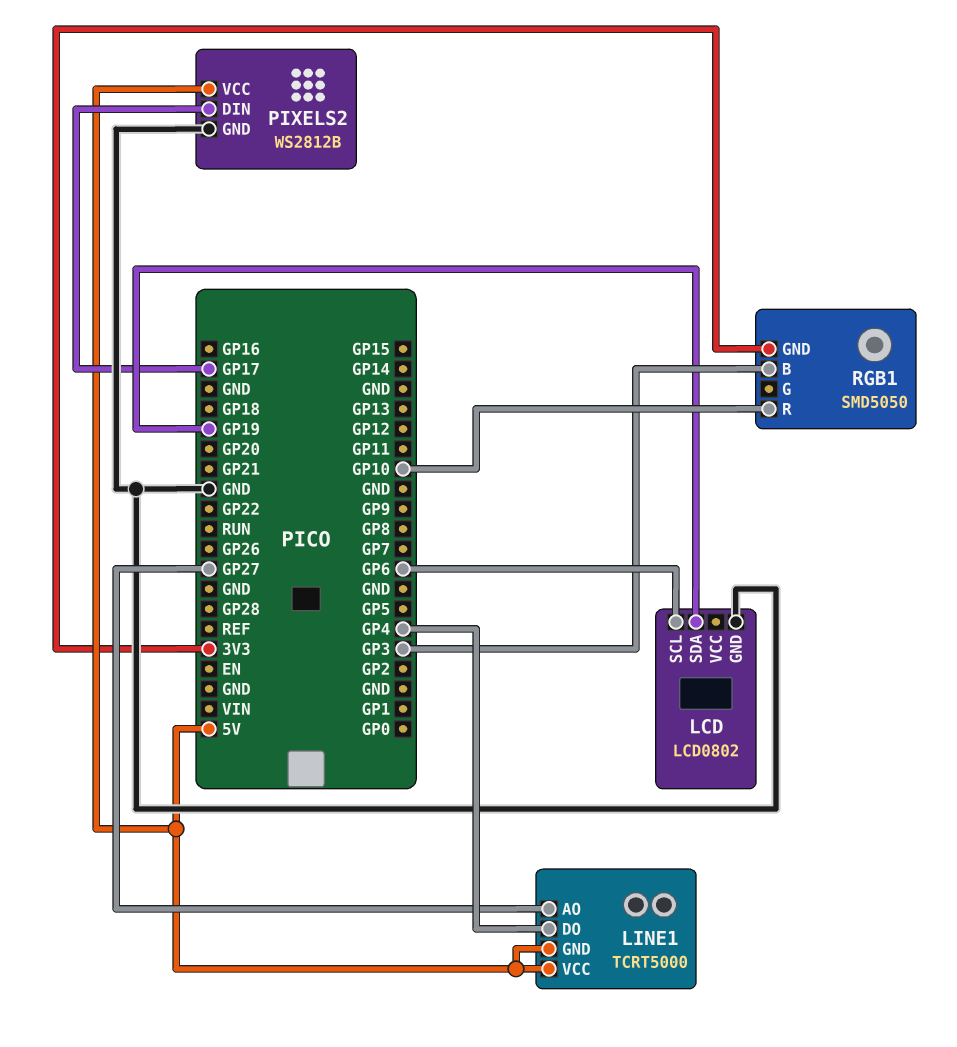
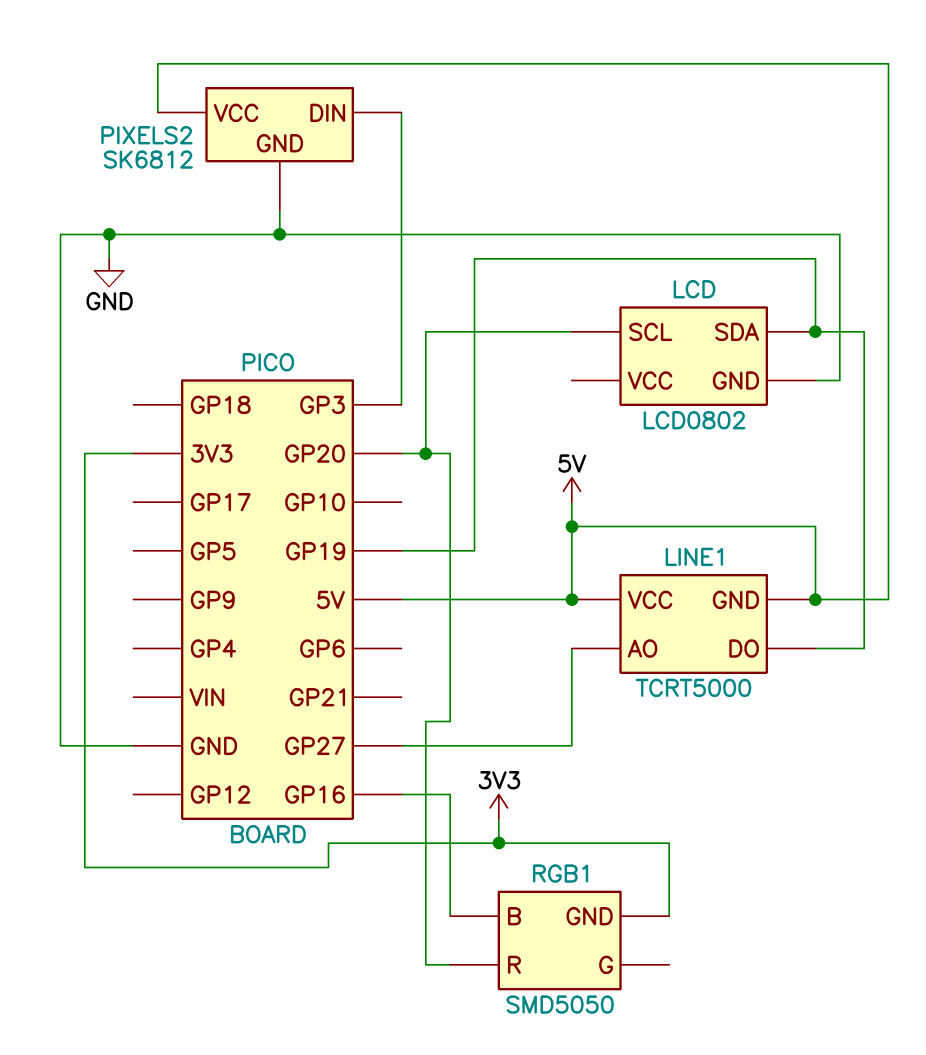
LCD pin SCL: GP6 -> GP20
LINE1 pin DO: GP4 -> GP19
PIXELS2: WS2812B -> SK6812
PIXELS2 pin DIN: GP17 -> GP3
RGB1 pin B: GP3 -> GP16
RGB1 pin R: GP10 -> GP20

